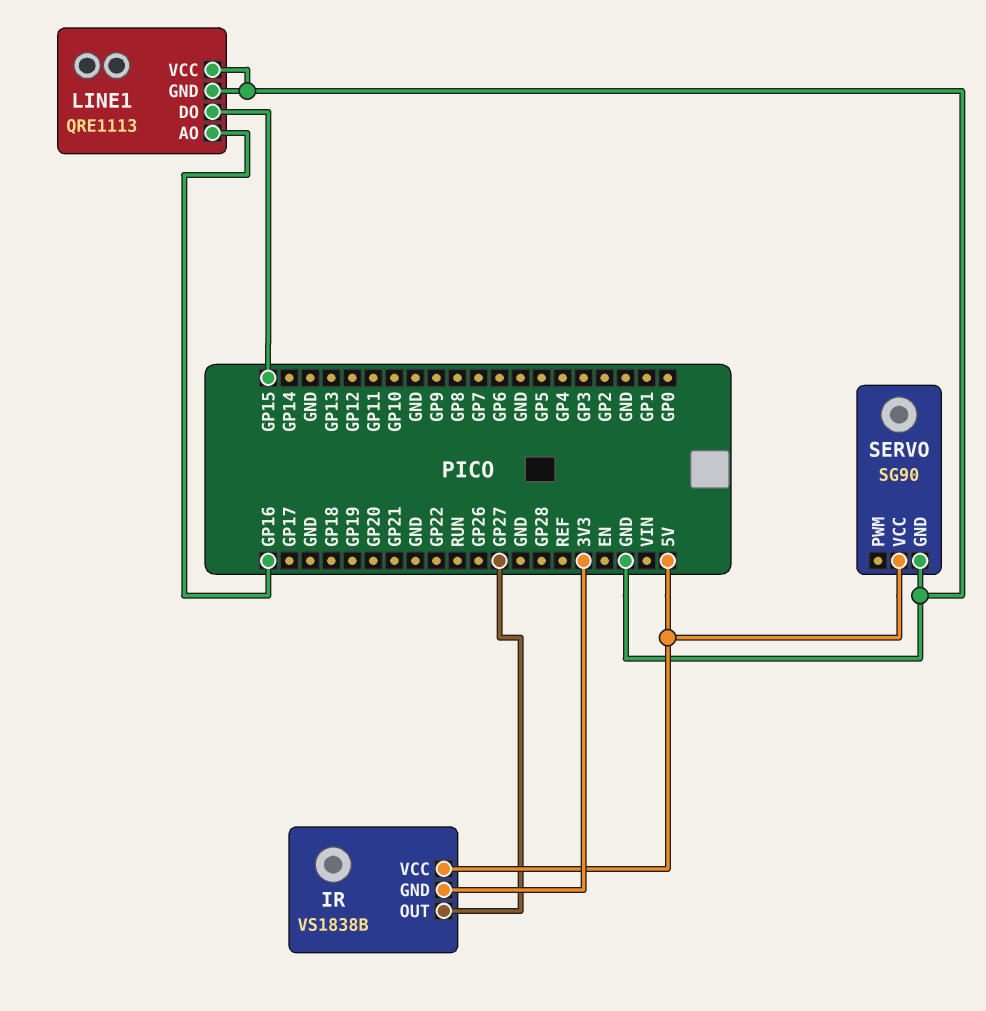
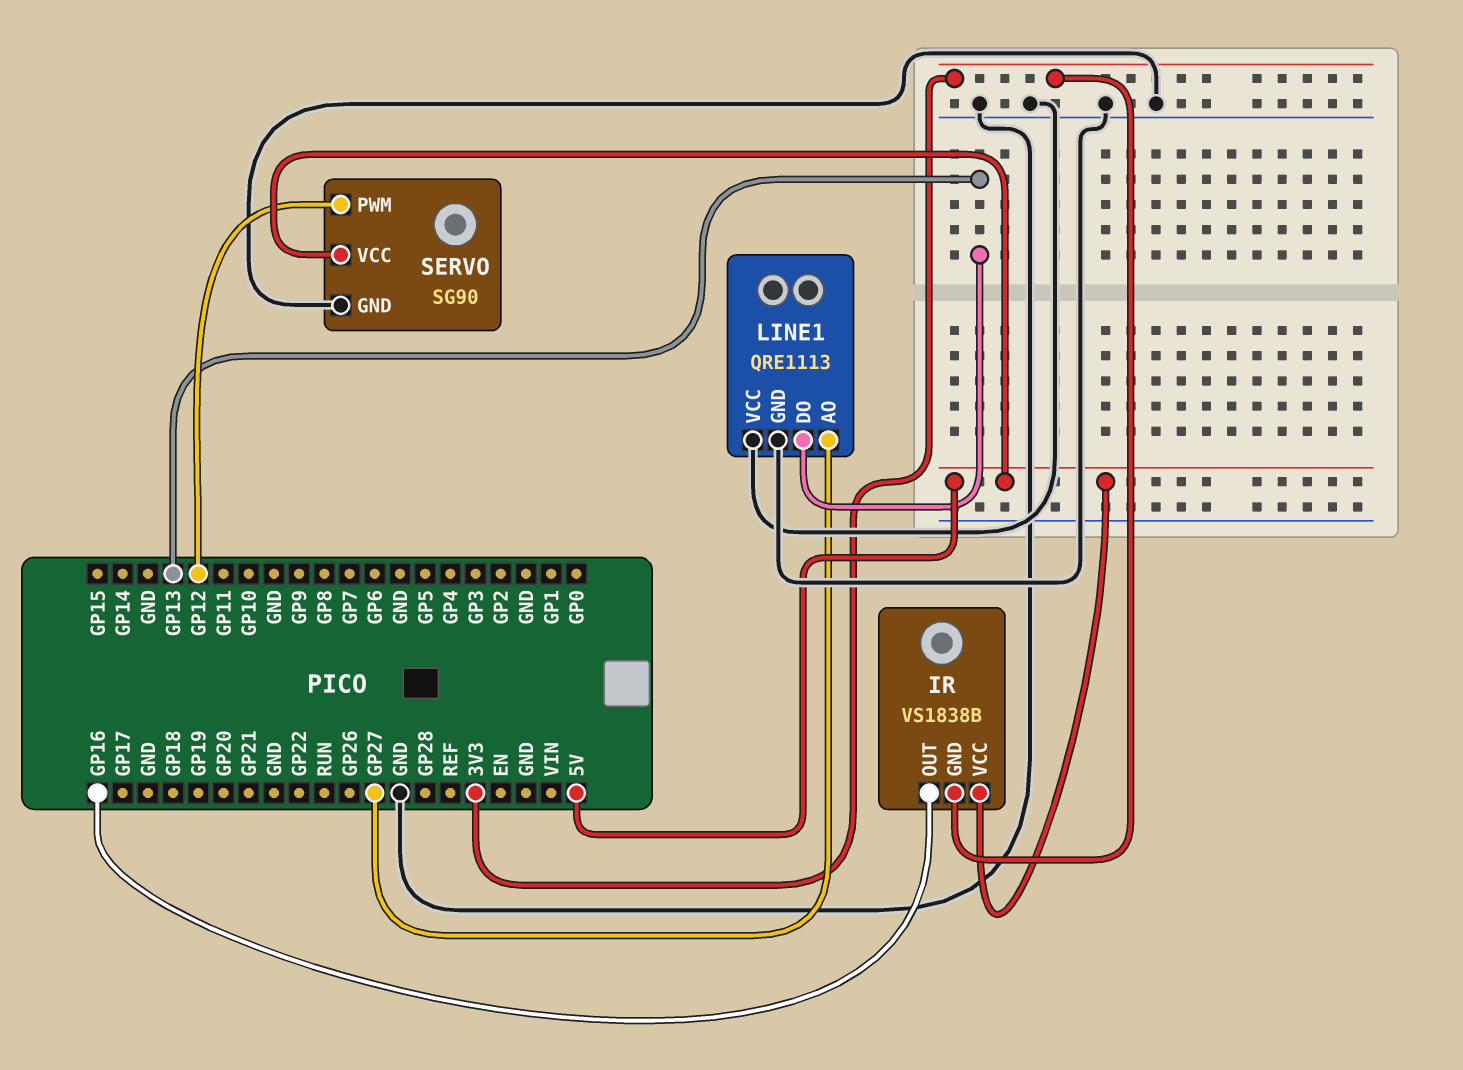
IR pin OUT: GP27 -> GP16
LINE1 pin AO: GP16 -> GP27
LINE1 pin DO: GP15 -> GP13
SERVO pin PWM: none -> GP12

